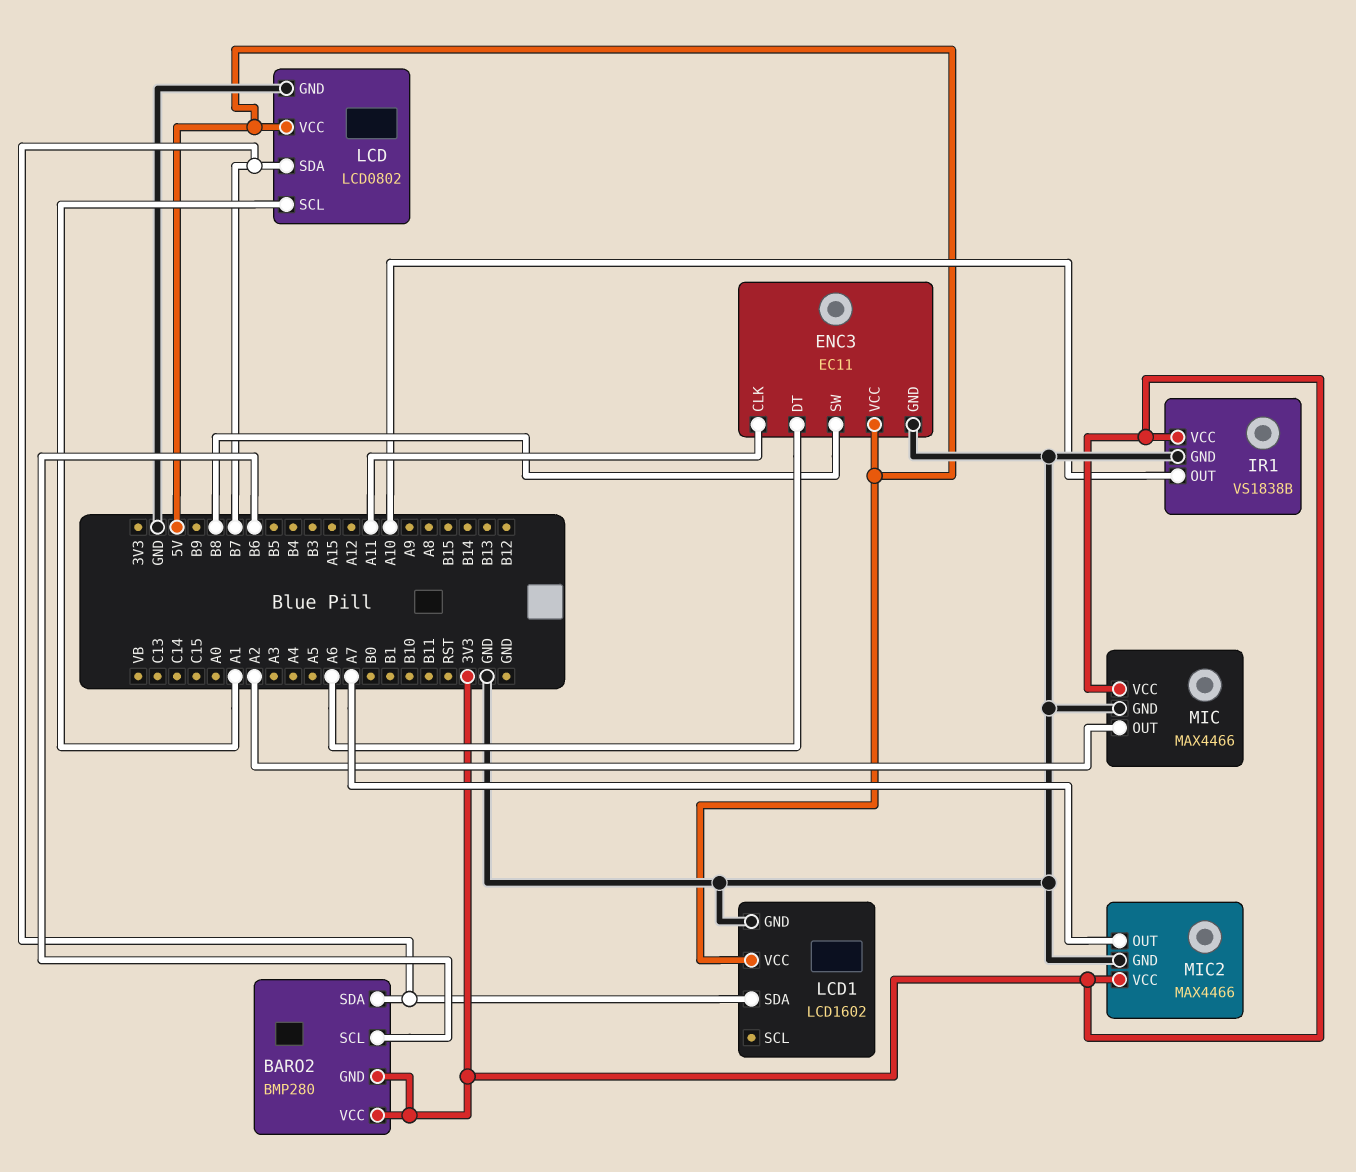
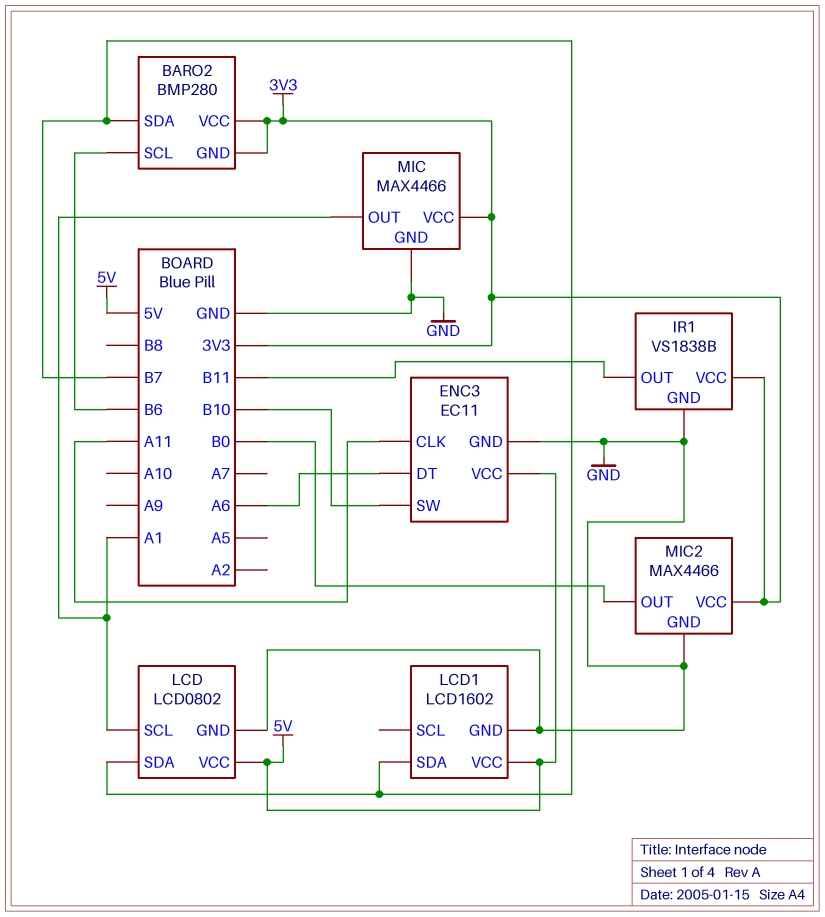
ENC3 pin SW: B8 -> B10
IR1 pin OUT: A10 -> B11
MIC pin OUT: A2 -> A1
MIC2 pin OUT: A7 -> B0

